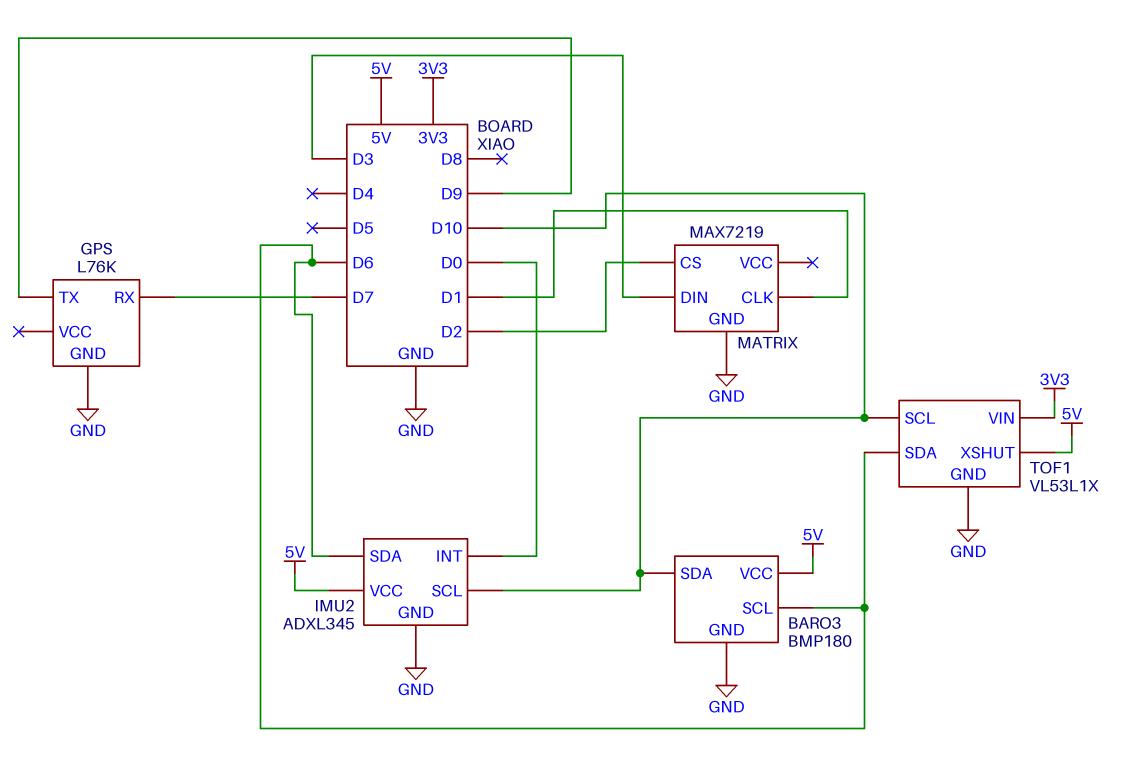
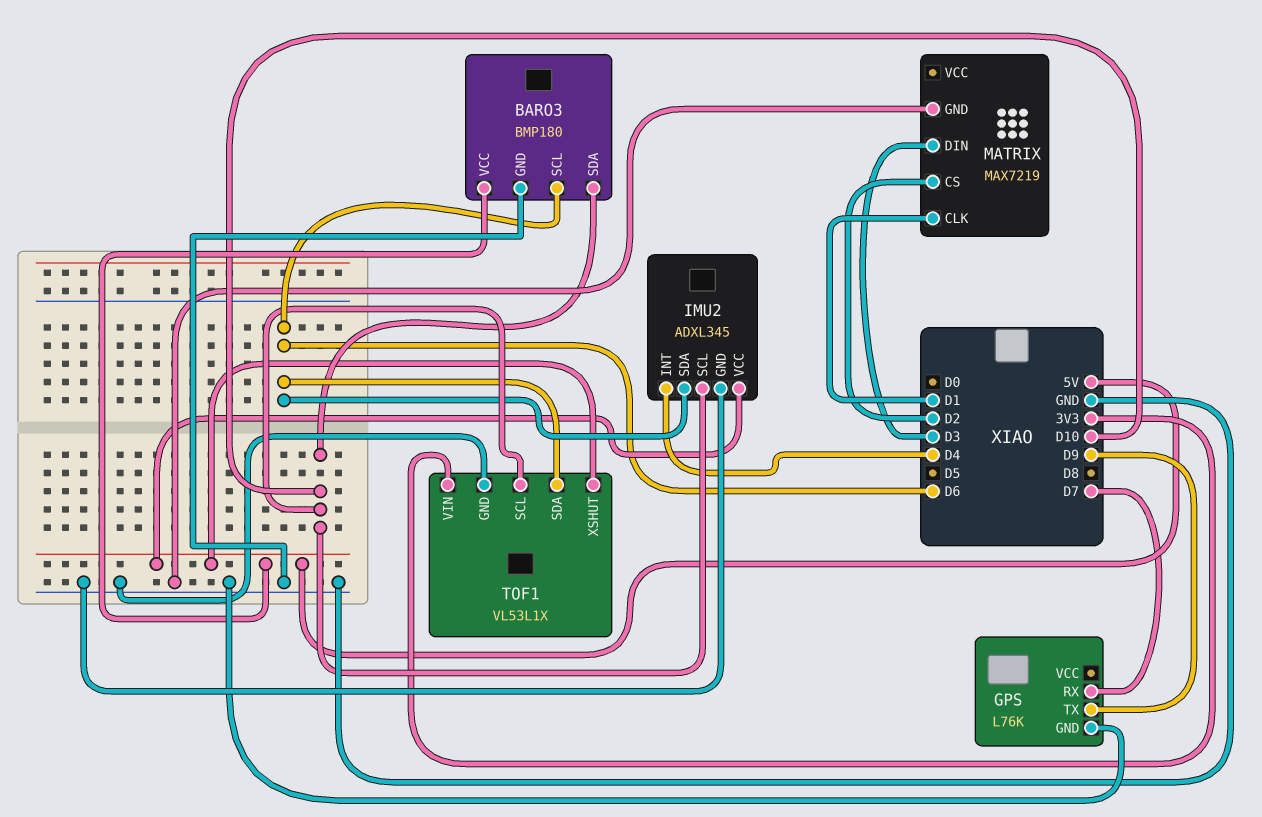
IMU2 pin INT: D0 -> D4

